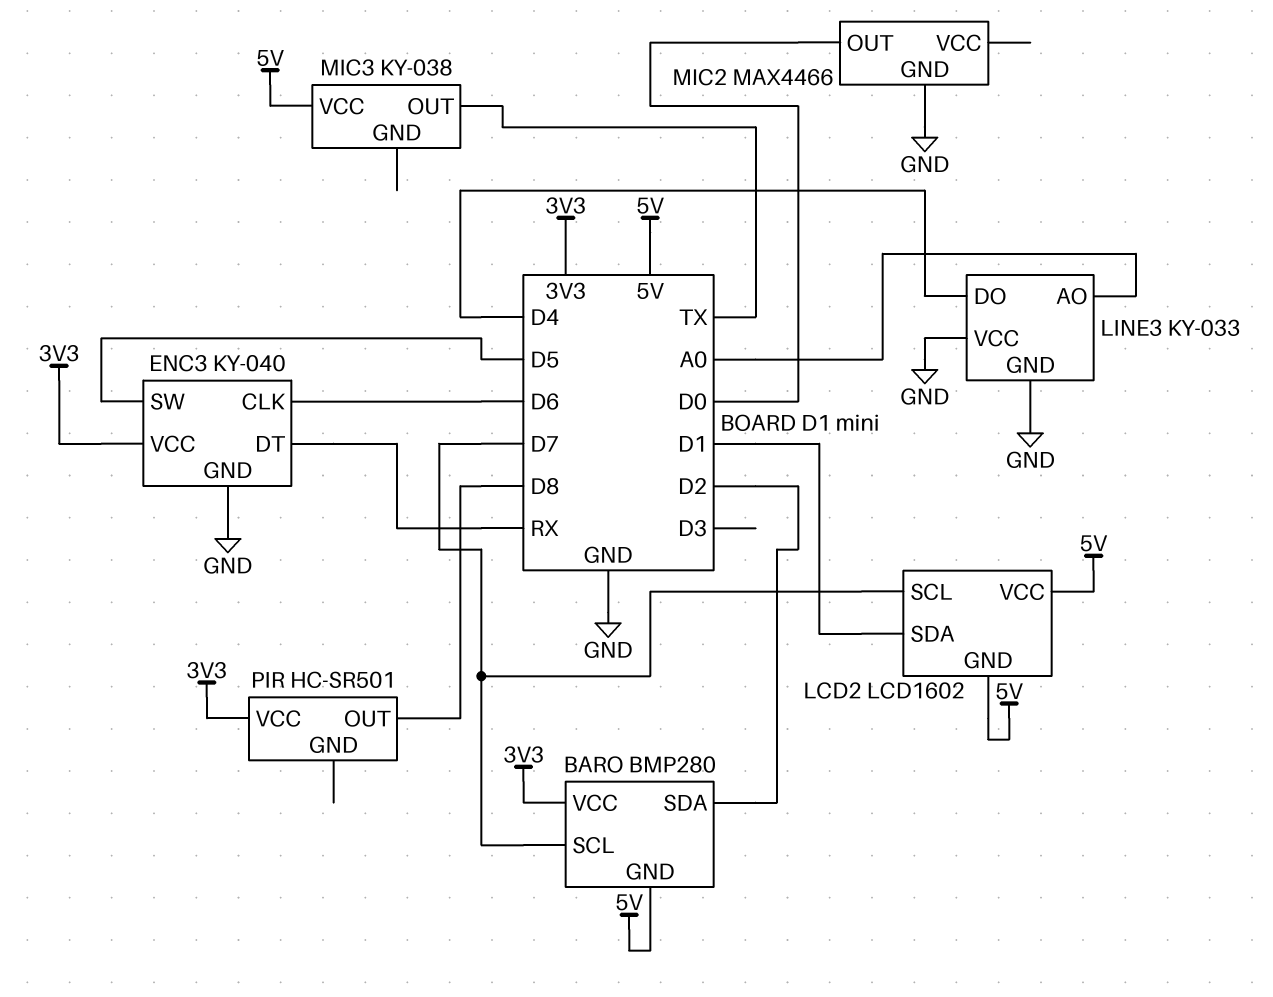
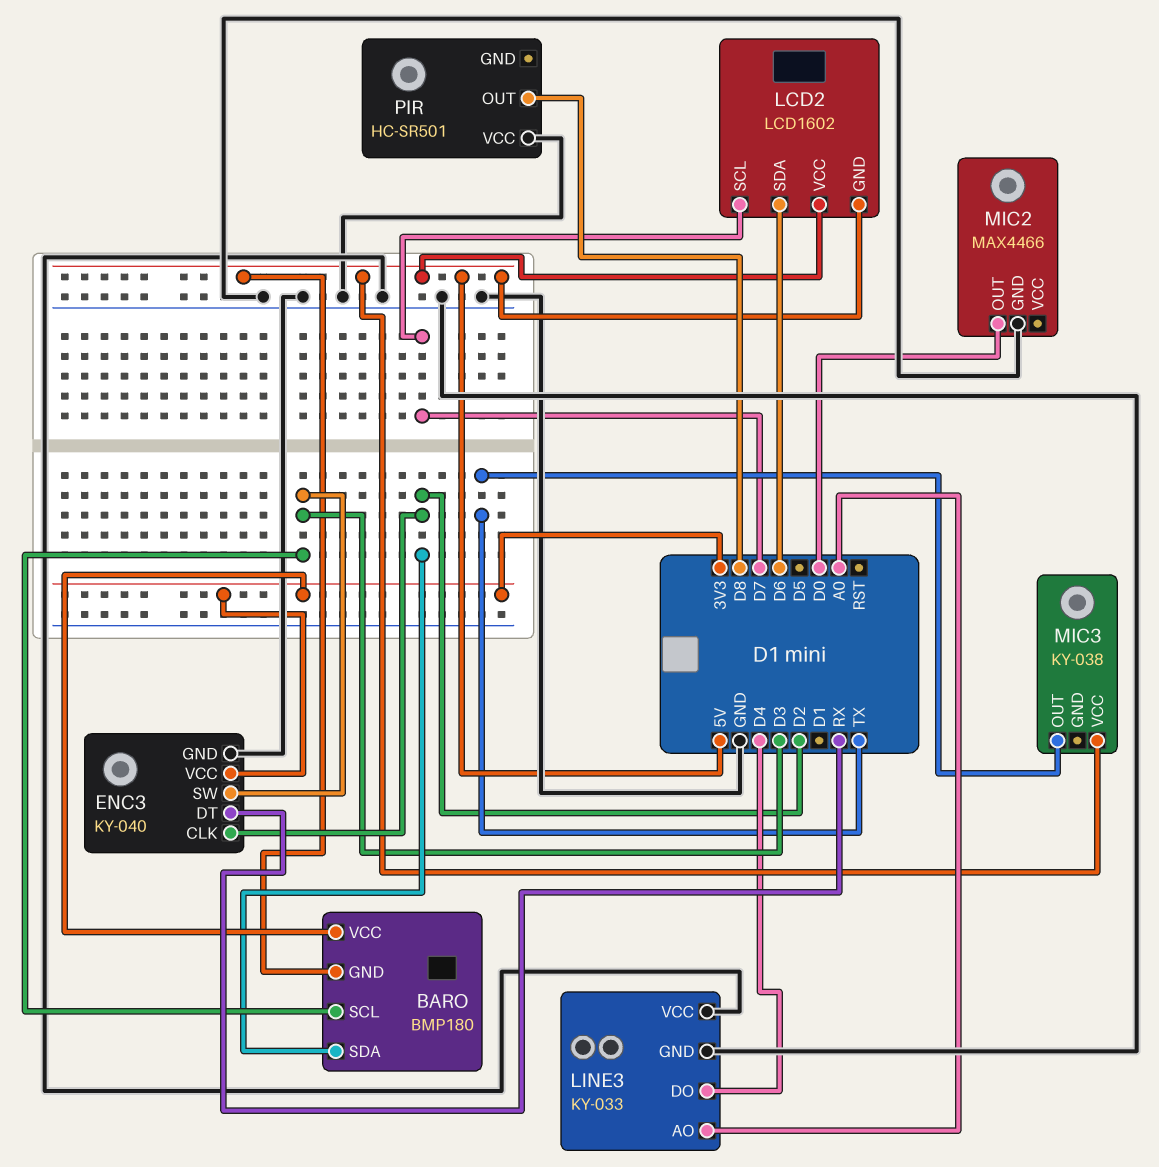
BARO: BMP280 -> BMP180
BARO pin SCL: D7 -> D3
ENC3 pin CLK: D6 -> D2
ENC3 pin SW: D5 -> D3
LCD2 pin SDA: D1 -> D6
PIR pin VCC: 3V3 -> GND

